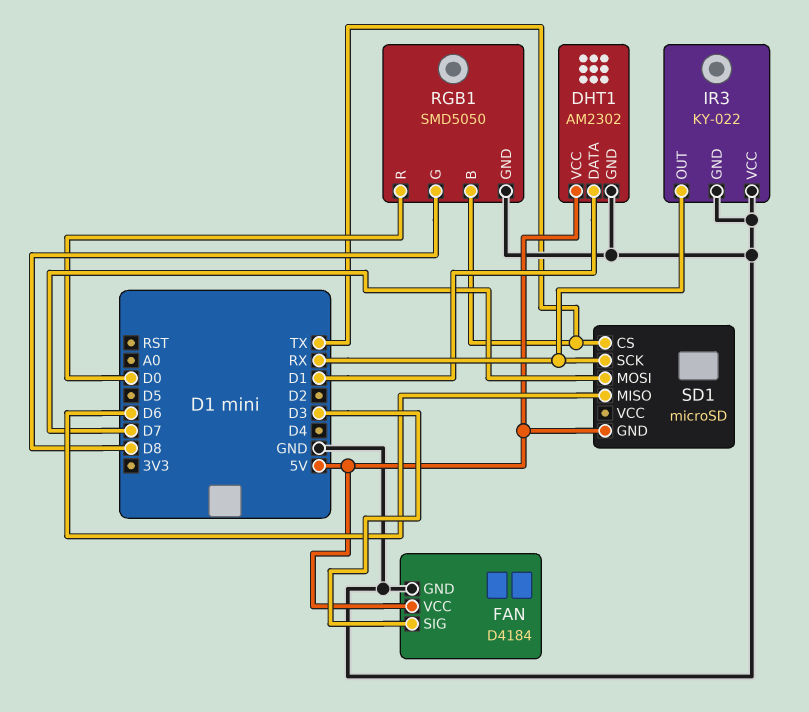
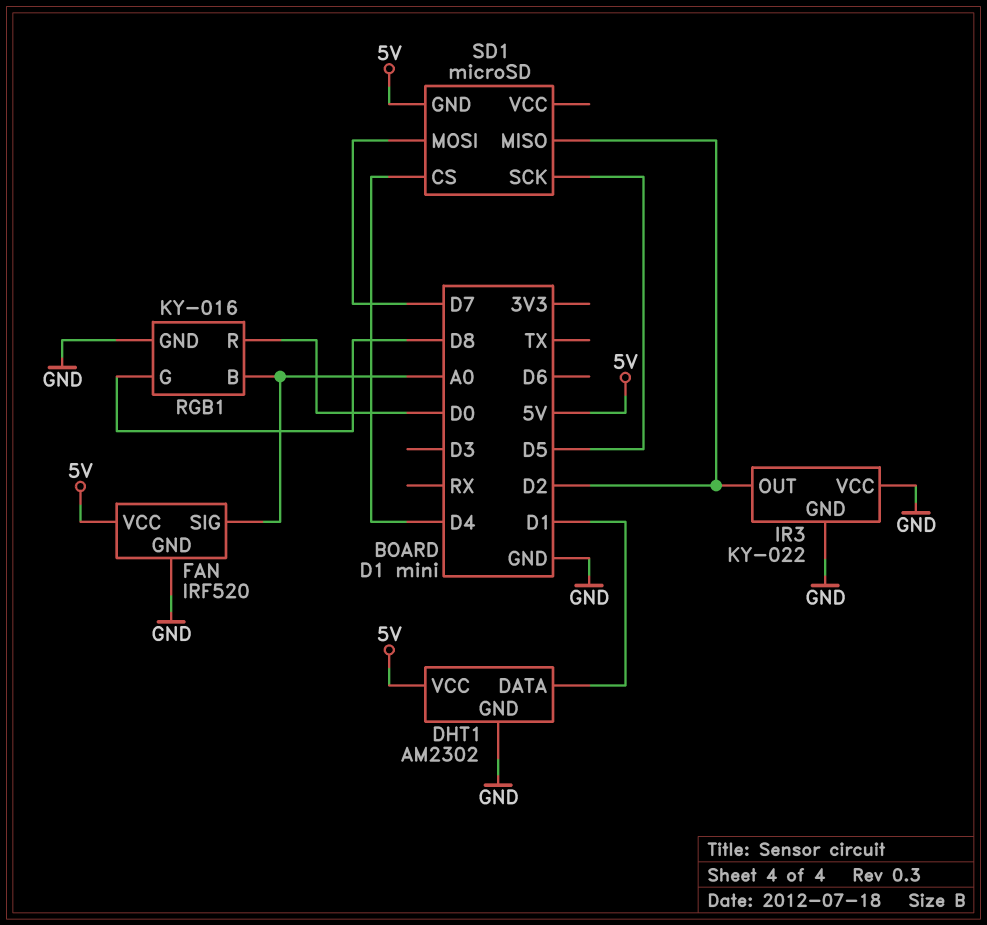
FAN: D4184 -> IRF520
FAN pin SIG: D3 -> A0
IR3 pin OUT: RX -> D2
RGB1: SMD5050 -> KY-016
RGB1 pin B: TX -> A0
SD1 pin CS: TX -> D4
SD1 pin MISO: D6 -> D2
SD1 pin SCK: RX -> D5

